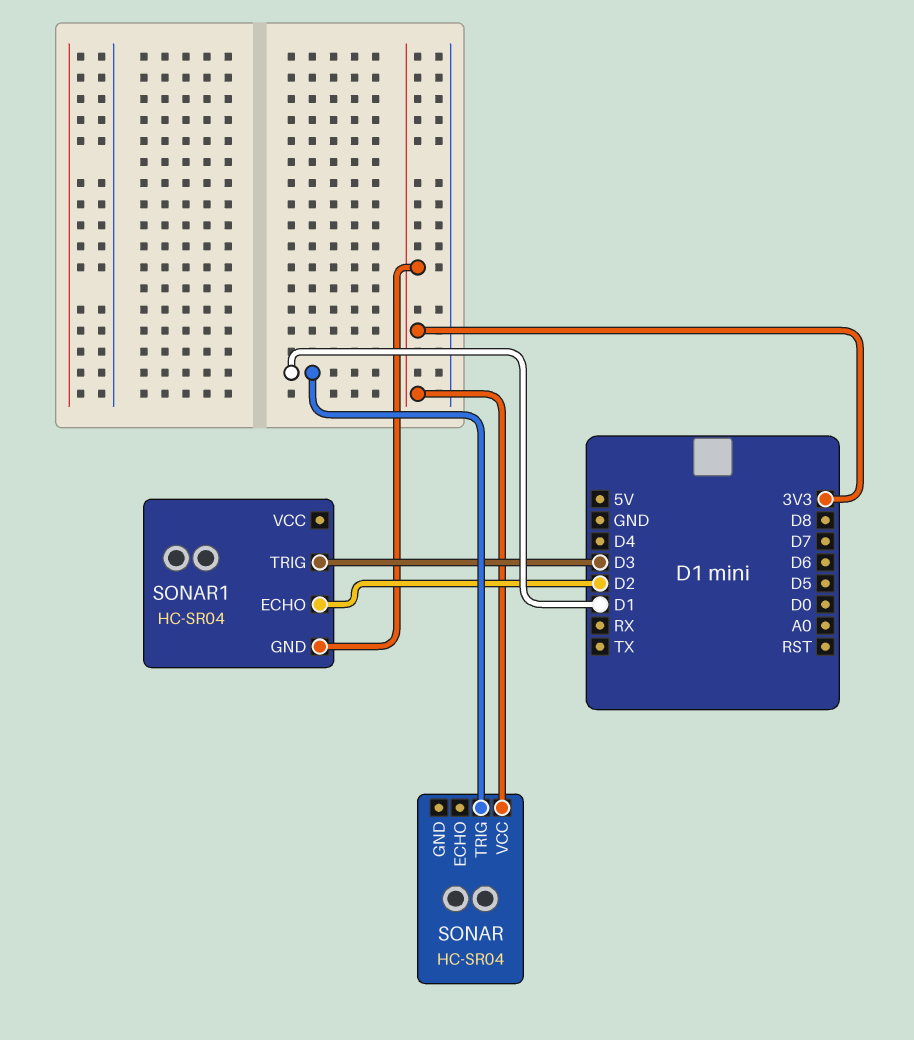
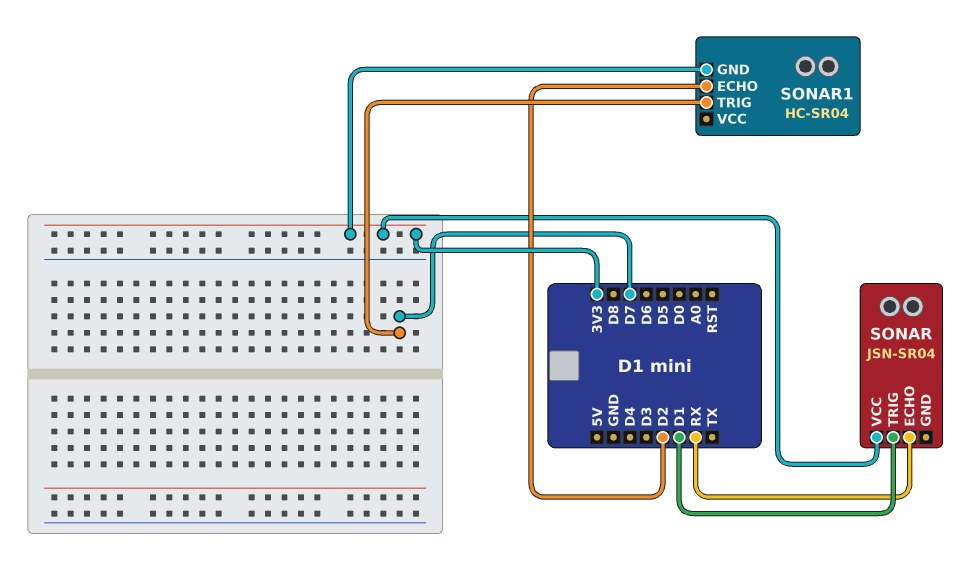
SONAR: HC-SR04 -> JSN-SR04
SONAR pin ECHO: none -> RX
SONAR1 pin TRIG: D3 -> D7

